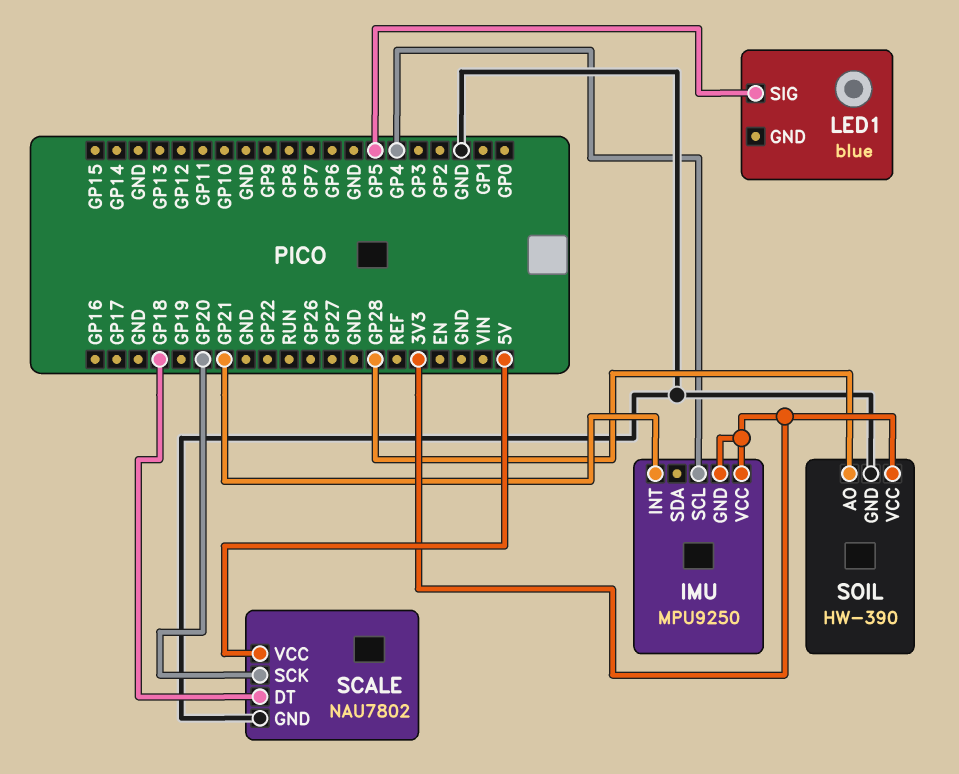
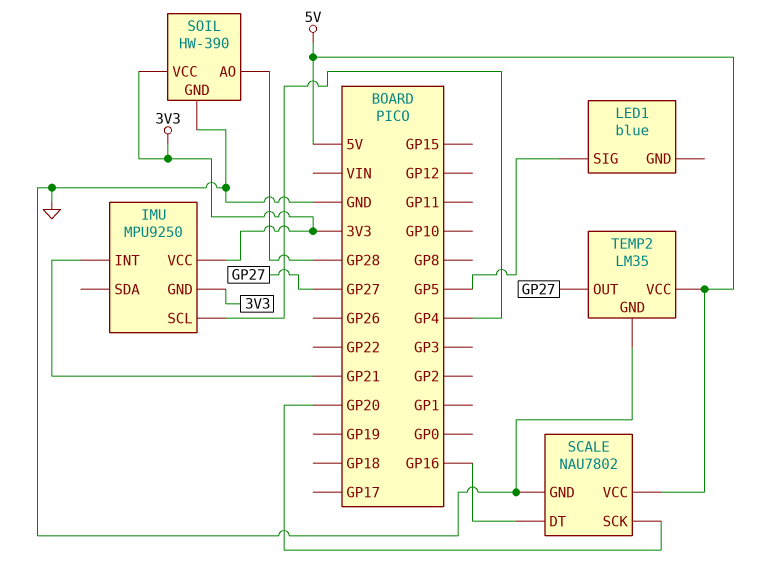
SCALE pin DT: GP18 -> GP16
TEMP2: none -> LM35
TEMP2 pin GND: none -> GND
TEMP2 pin OUT: none -> GP27
TEMP2 pin VCC: none -> 5V

